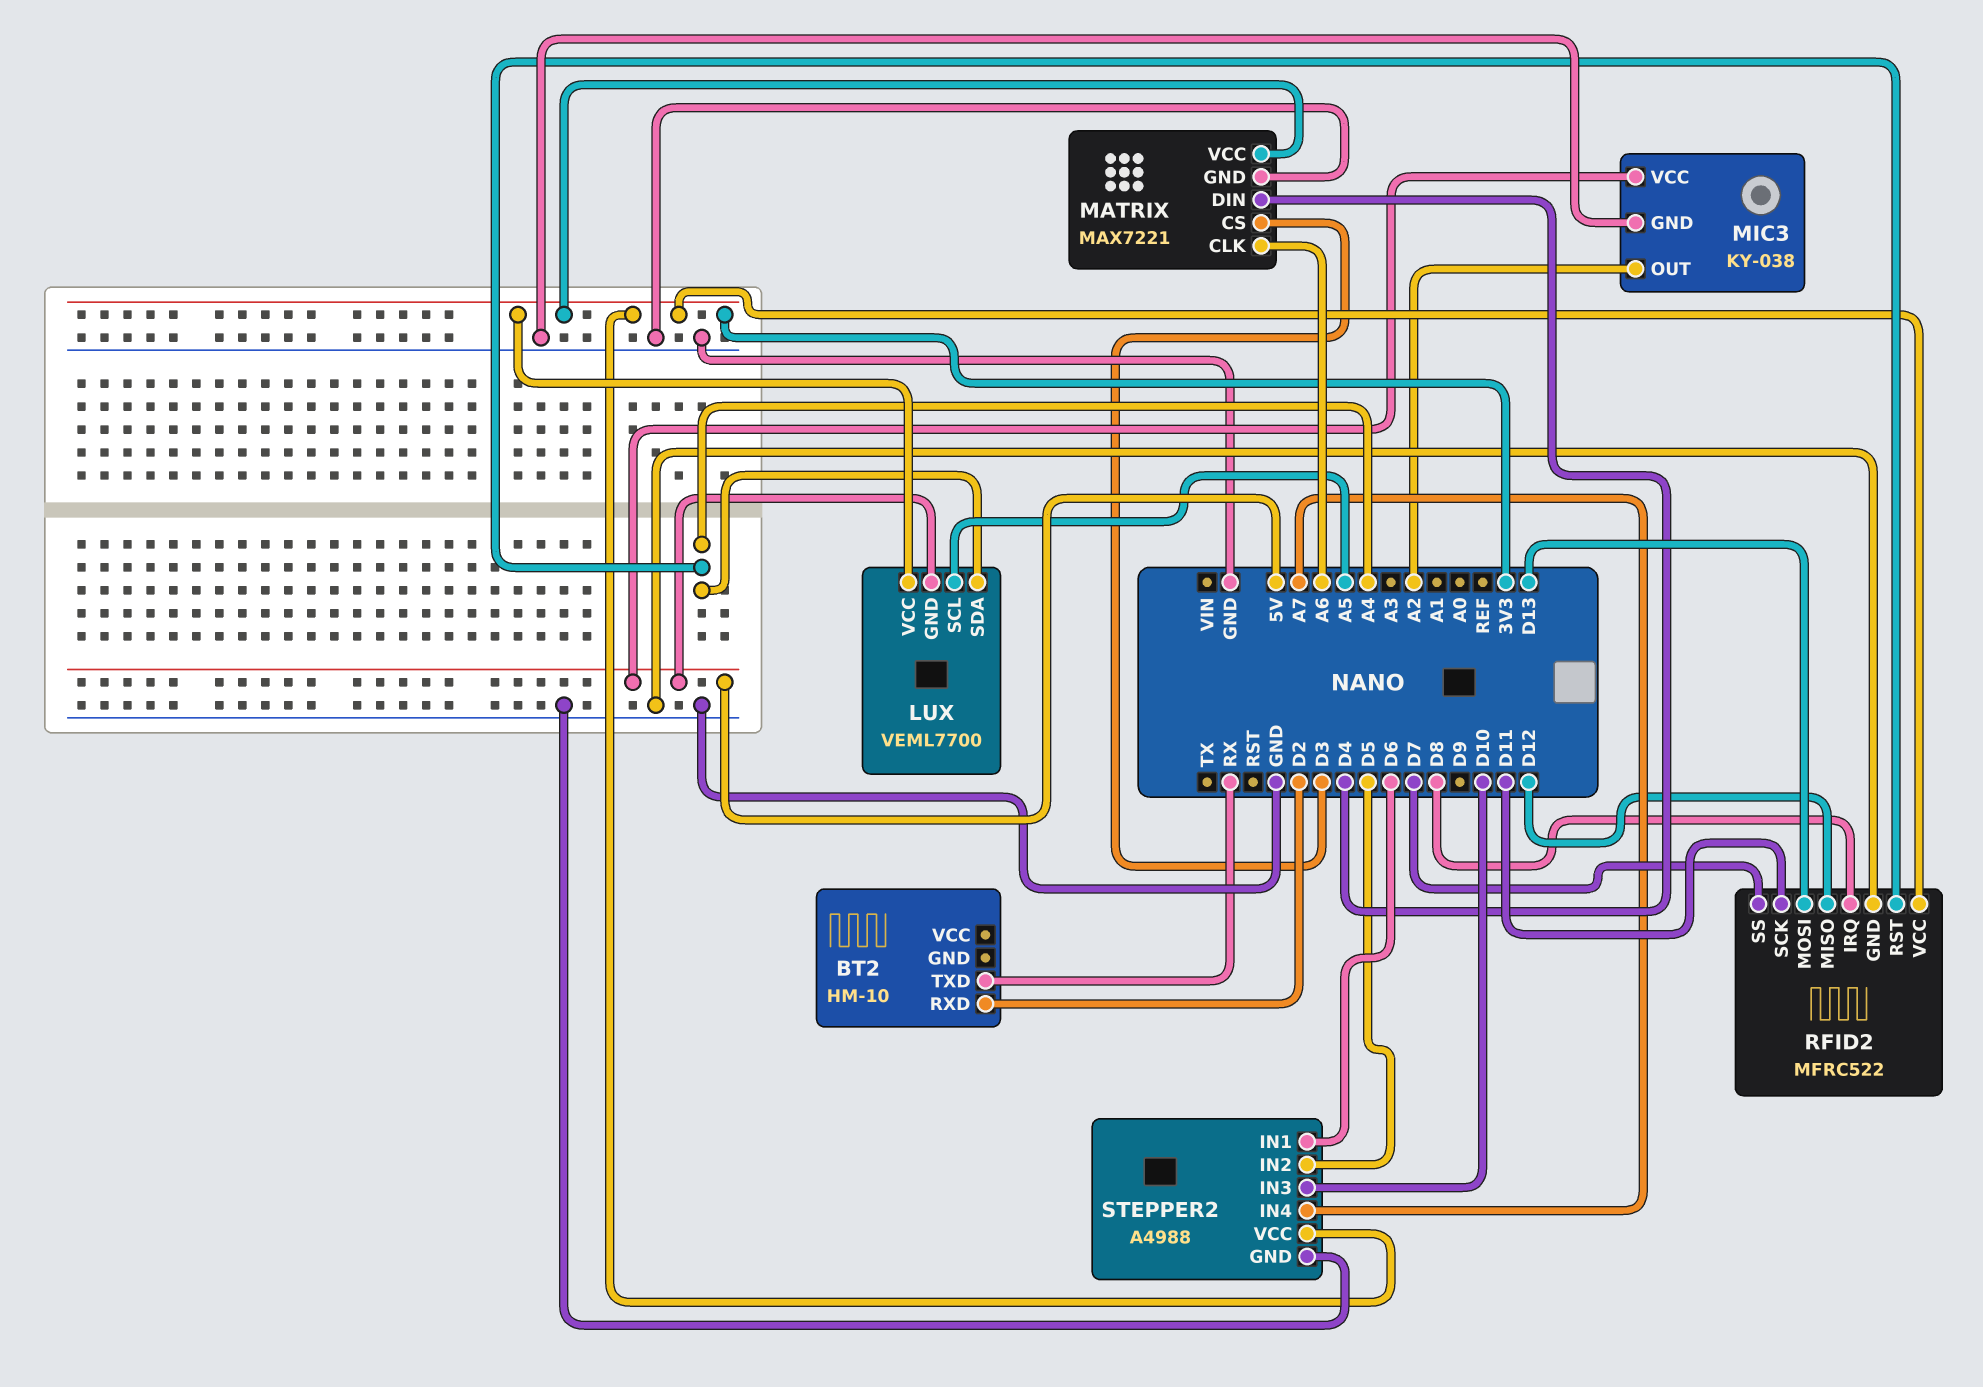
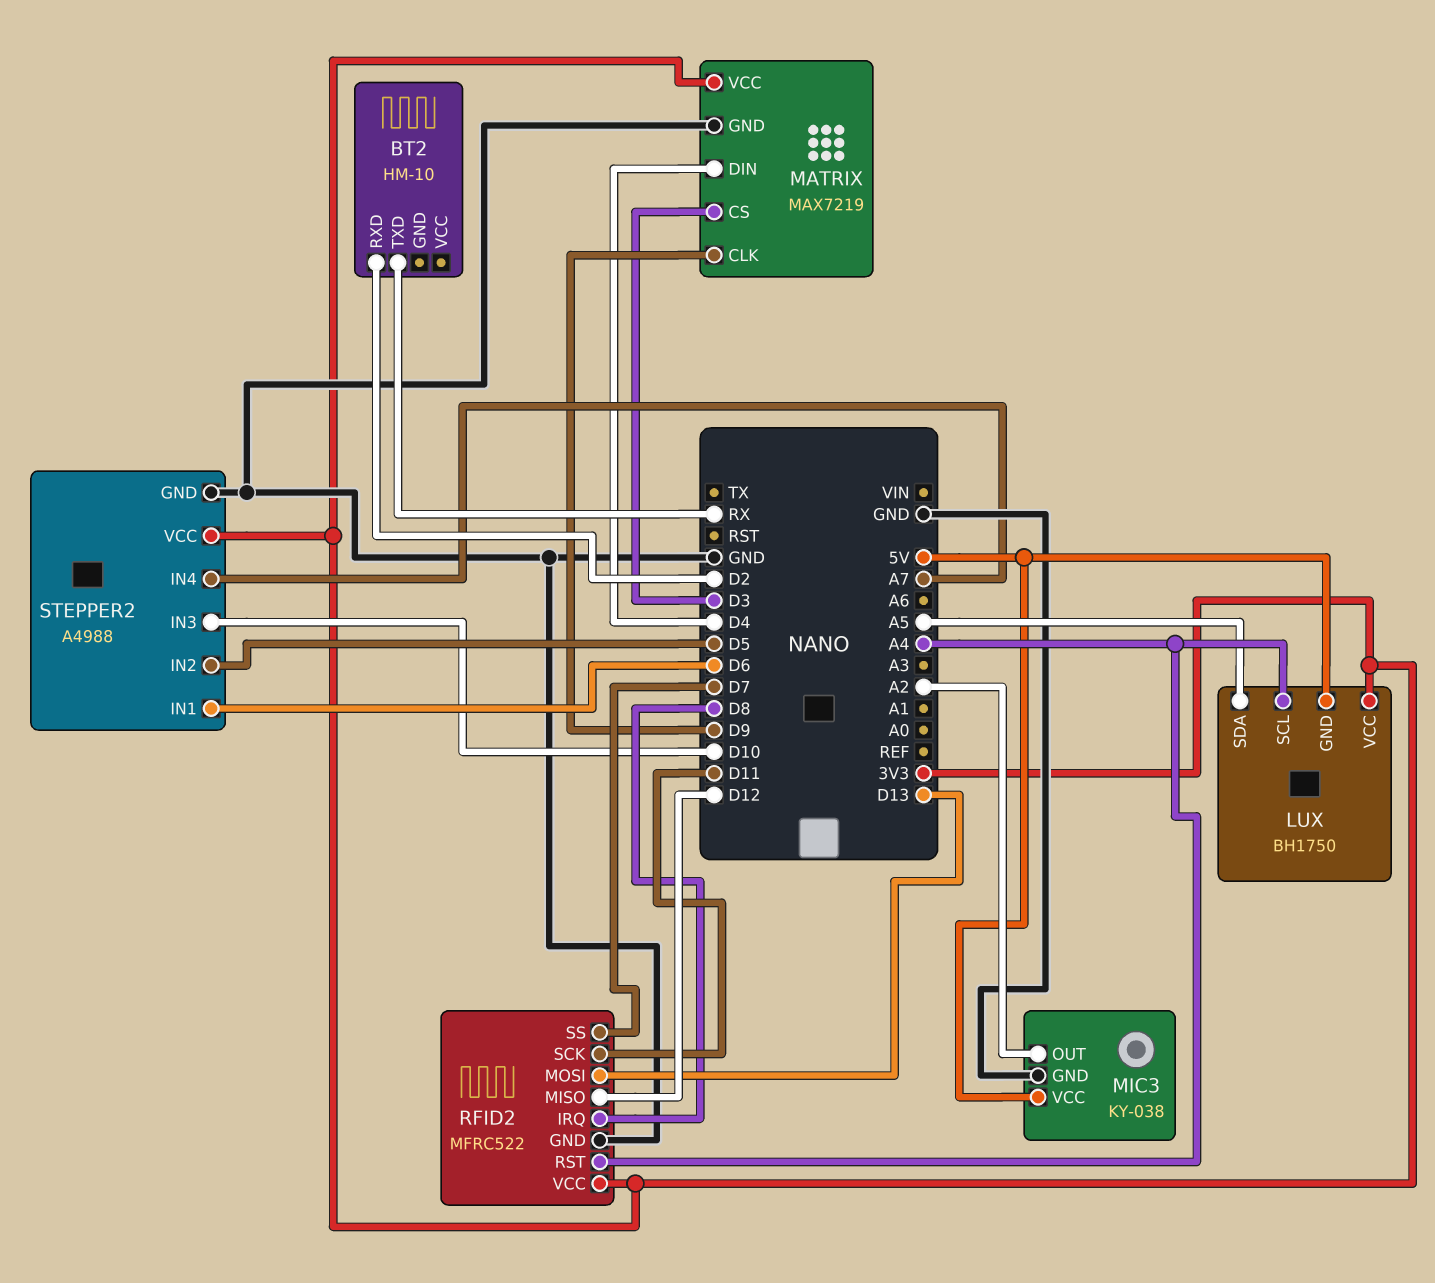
LUX: VEML7700 -> BH1750
LUX pin SCL: A5 -> A4
LUX pin SDA: A4 -> A5
MATRIX: MAX7221 -> MAX7219
MATRIX pin CLK: A6 -> D9

